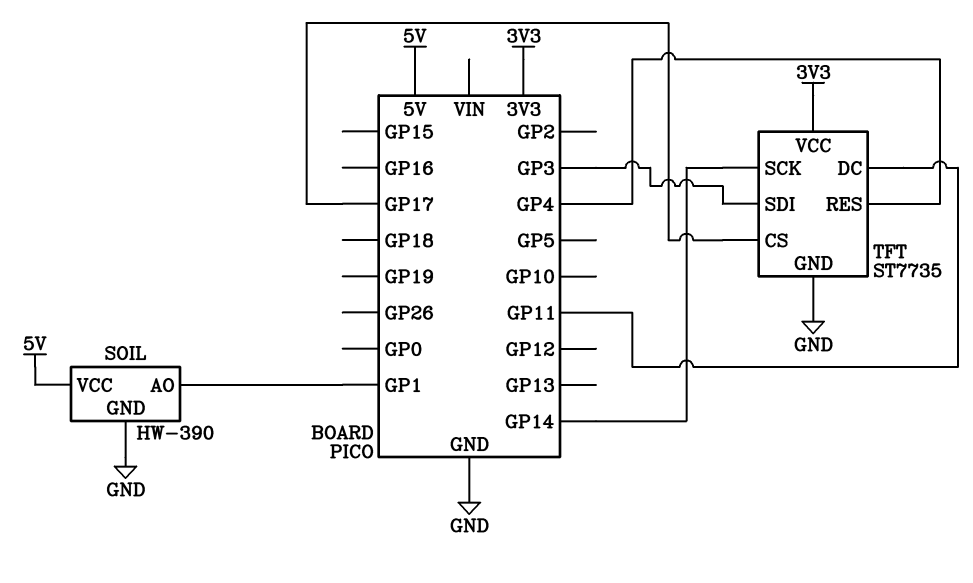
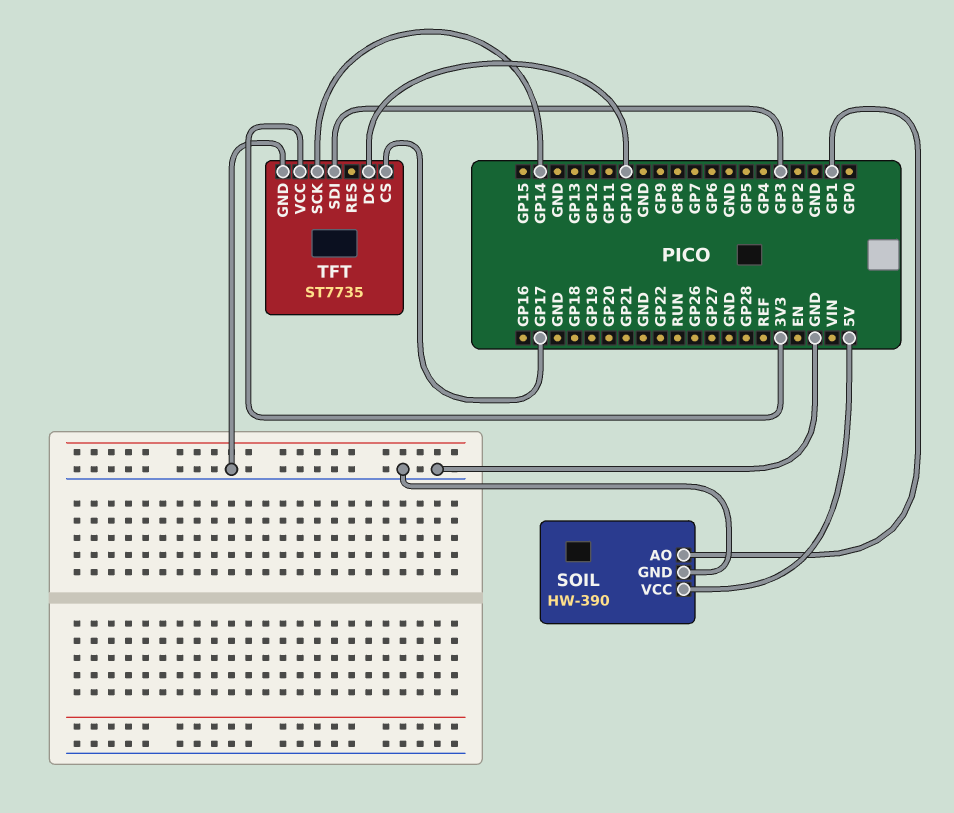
TFT pin DC: GP11 -> GP10
TFT pin RES: GP4 -> none

